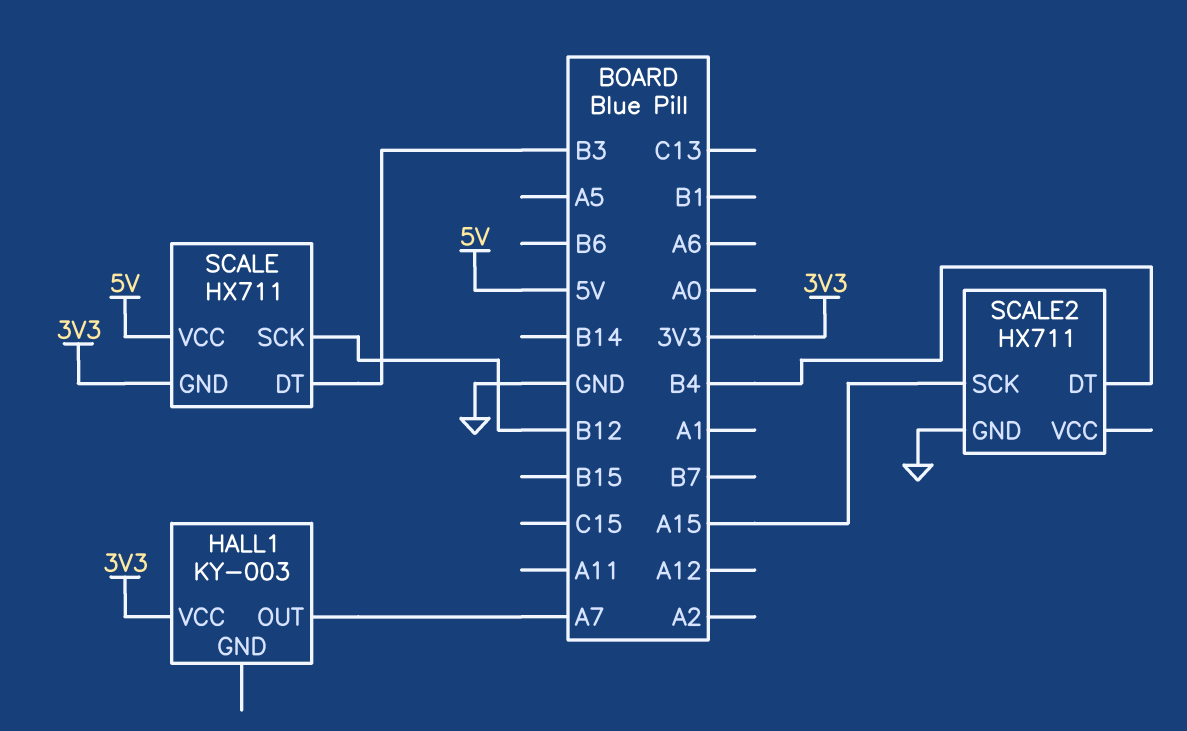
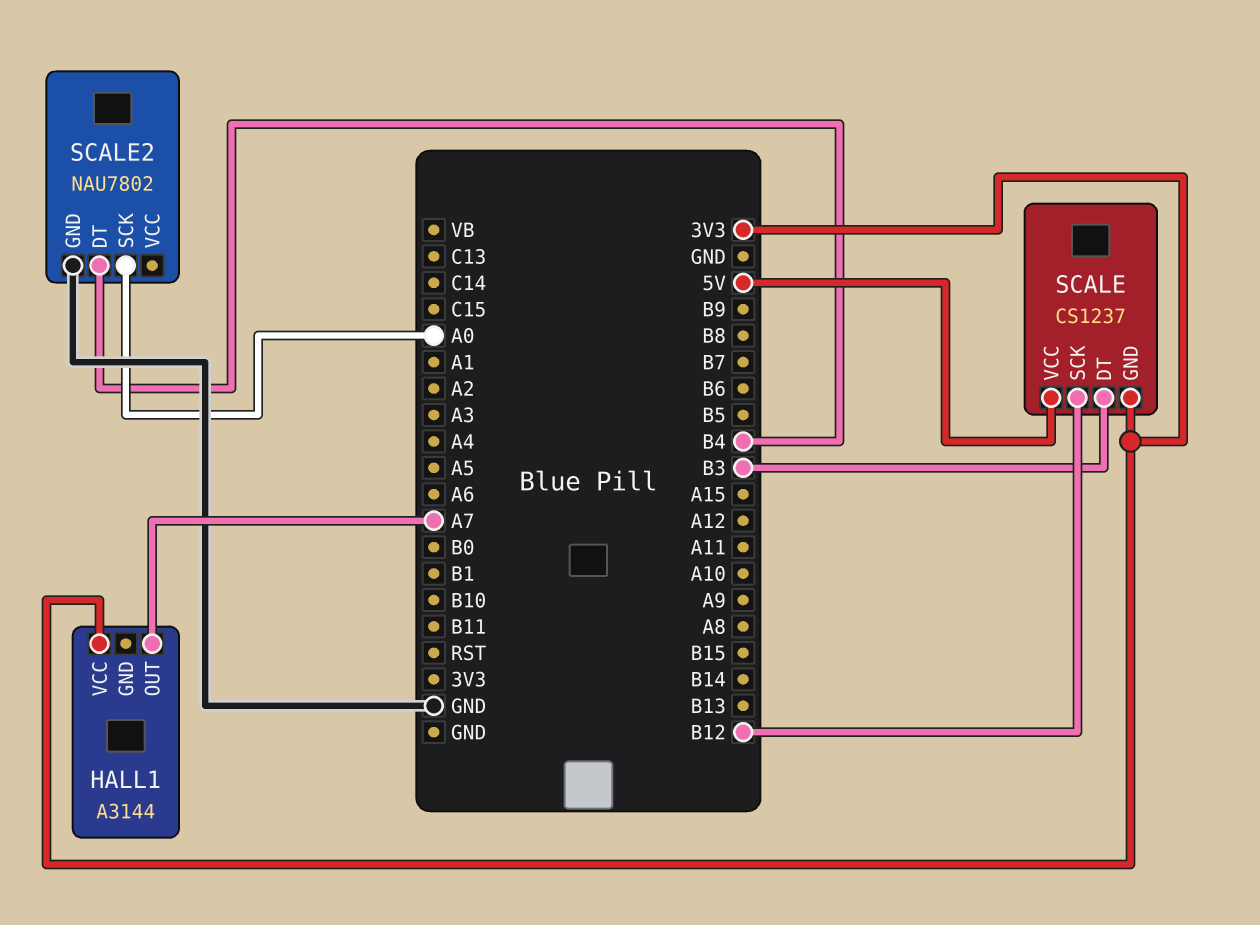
HALL1: KY-003 -> A3144
SCALE: HX711 -> CS1237
SCALE2: HX711 -> NAU7802
SCALE2 pin SCK: A15 -> A0

